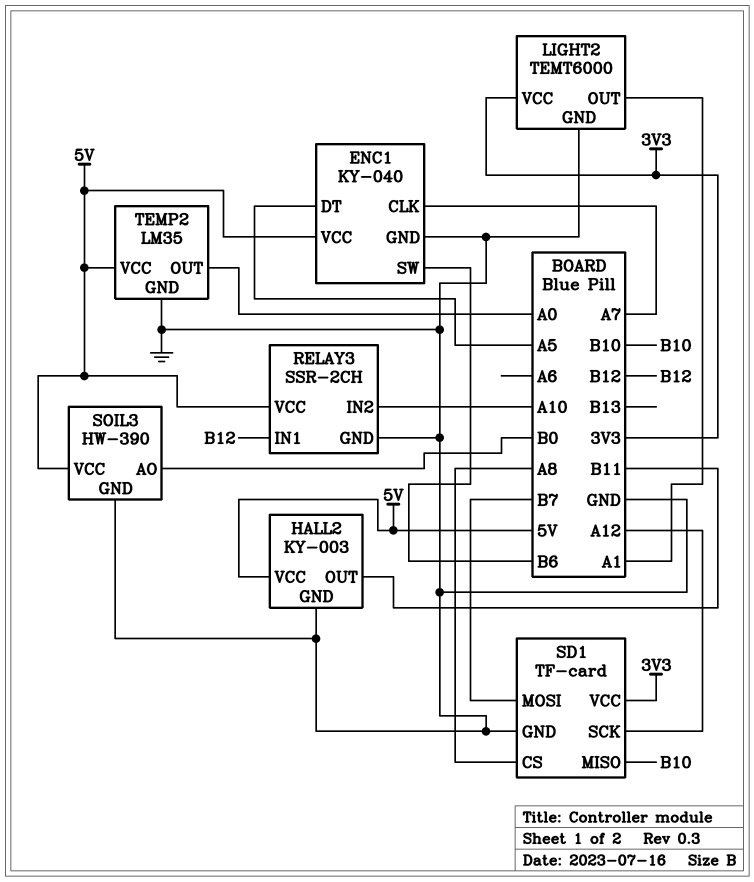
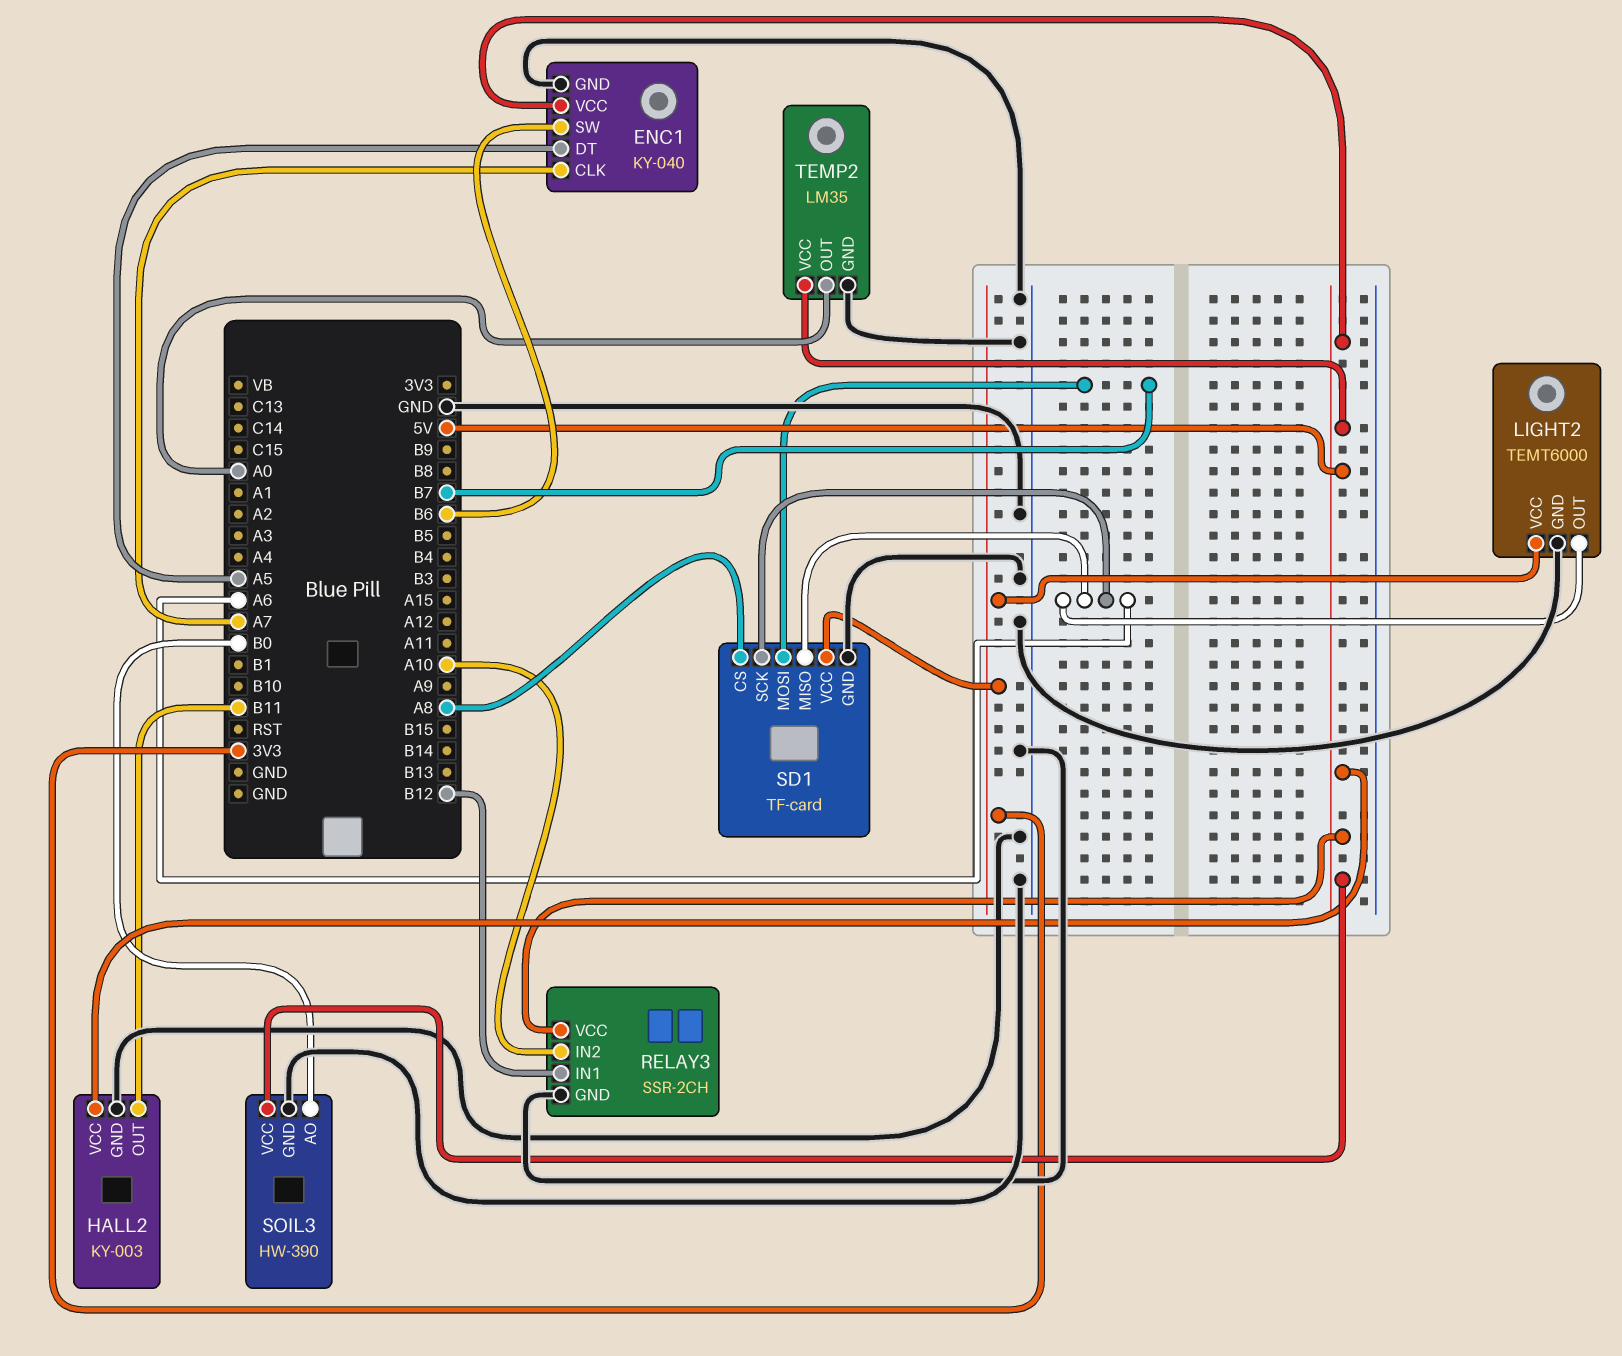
LIGHT2 pin OUT: A1 -> A6
SD1 pin MISO: B10 -> A6
SD1 pin SCK: A12 -> A6

